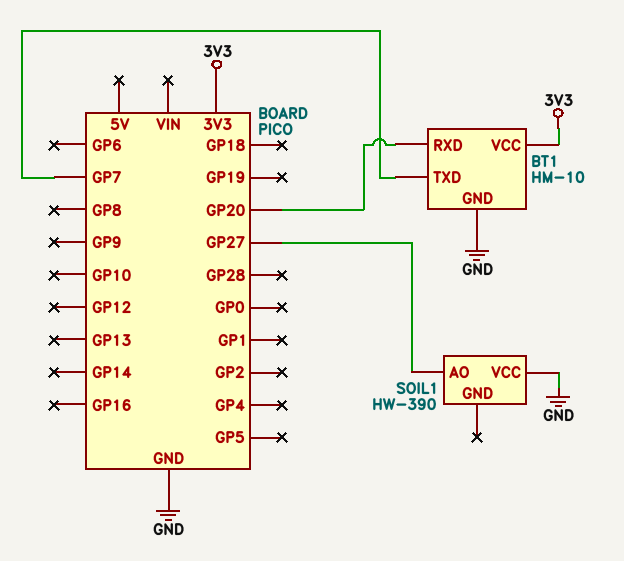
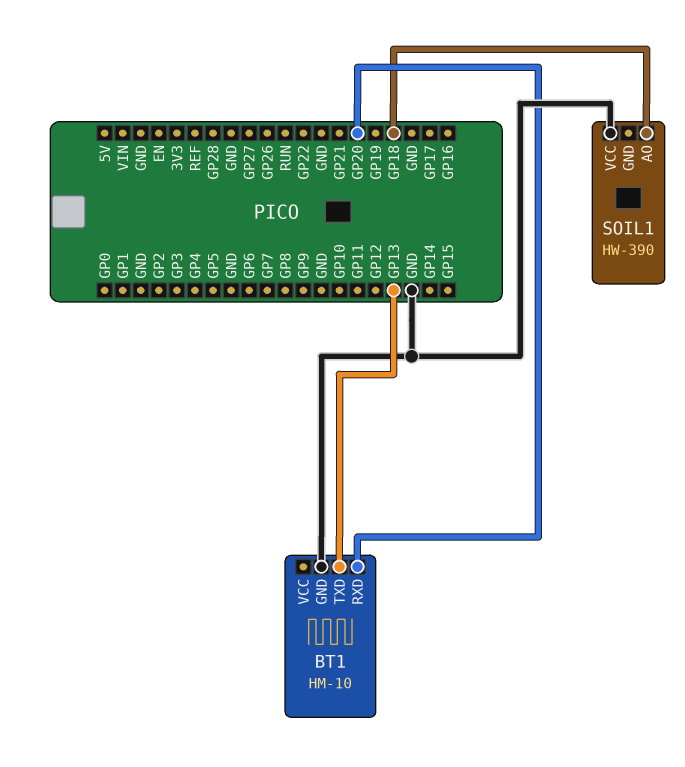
BT1 pin TXD: GP7 -> GP13
BT1 pin VCC: 3V3 -> none
SOIL1 pin AO: GP27 -> GP18

